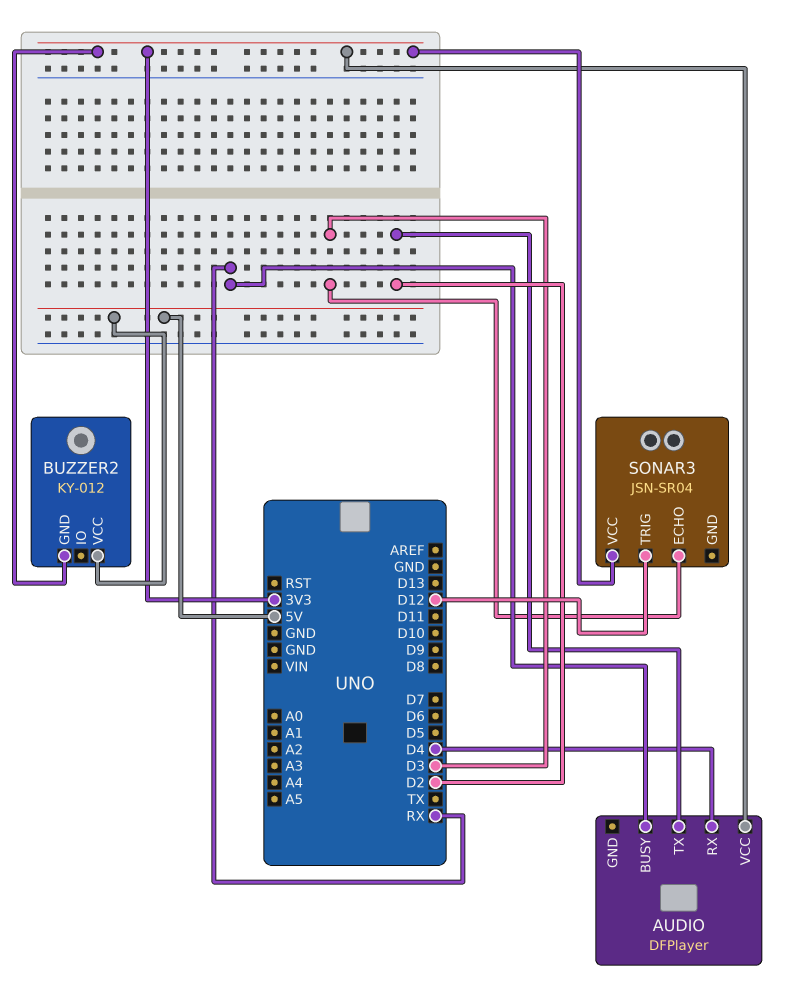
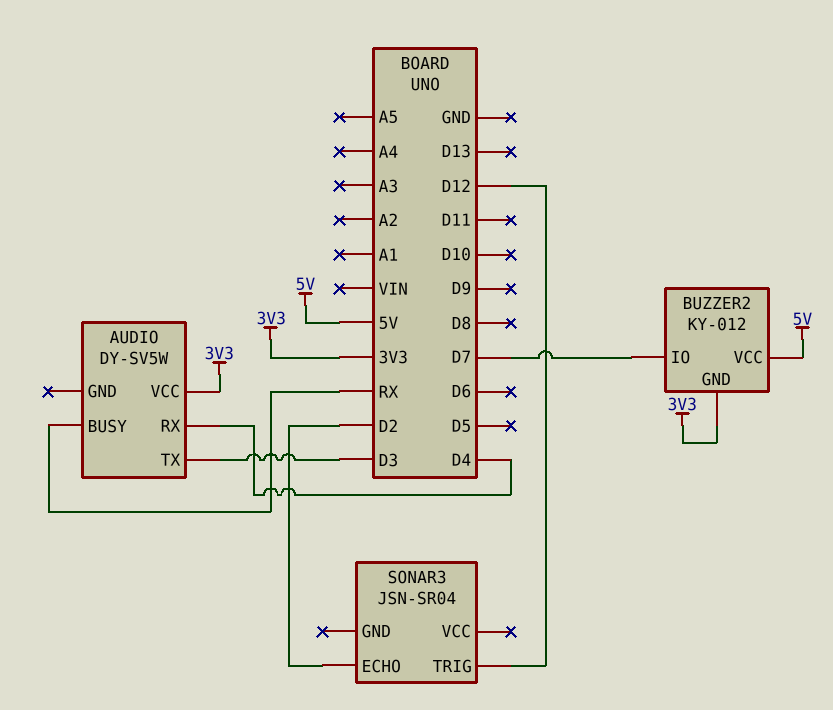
AUDIO: DFPlayer -> DY-SV5W
AUDIO pin TX: D2 -> D3
BUZZER2 pin IO: none -> D7
SONAR3 pin ECHO: D3 -> D2
SONAR3 pin VCC: 3V3 -> none

